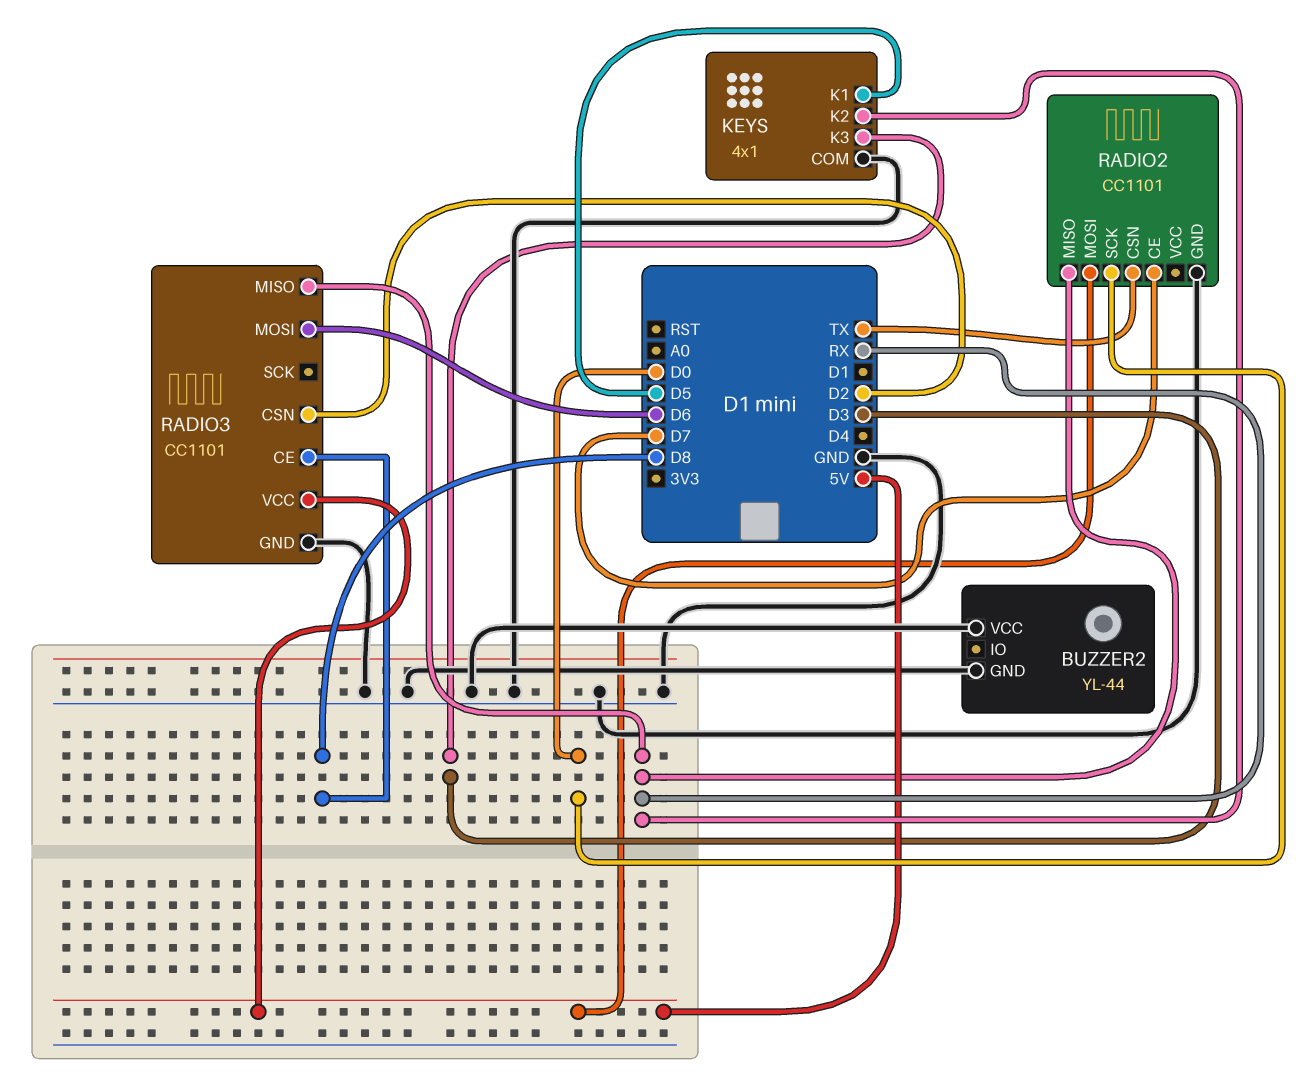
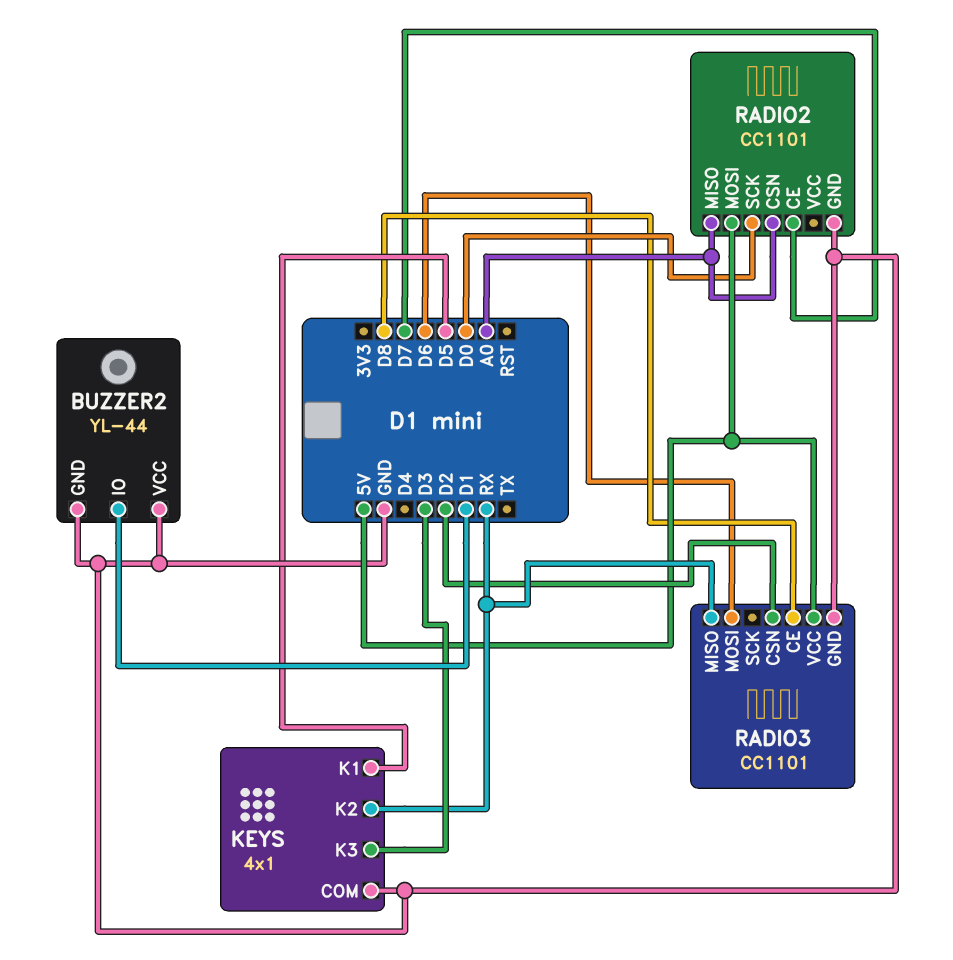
BUZZER2 pin IO: none -> D1
RADIO2 pin CSN: TX -> A0
RADIO2 pin MISO: RX -> A0

